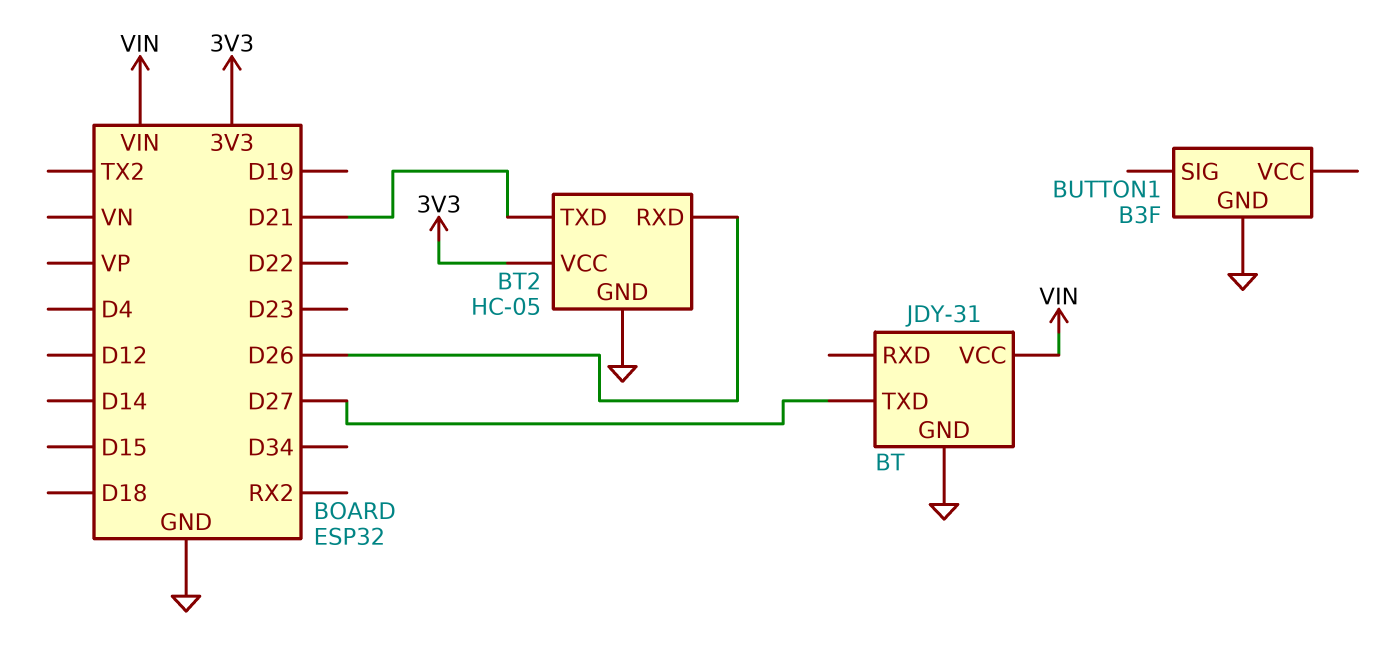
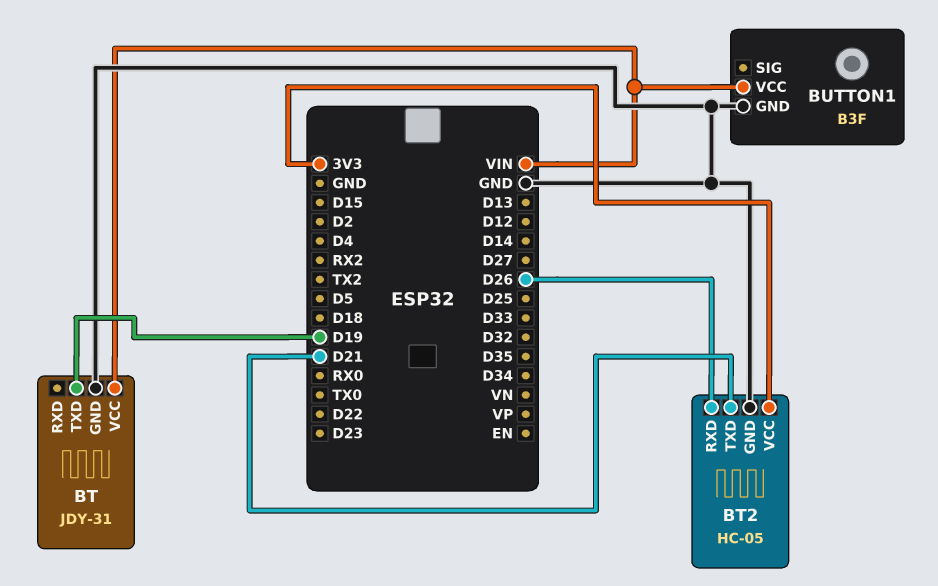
BT pin TXD: D27 -> D19
BUTTON1 pin VCC: none -> VIN

